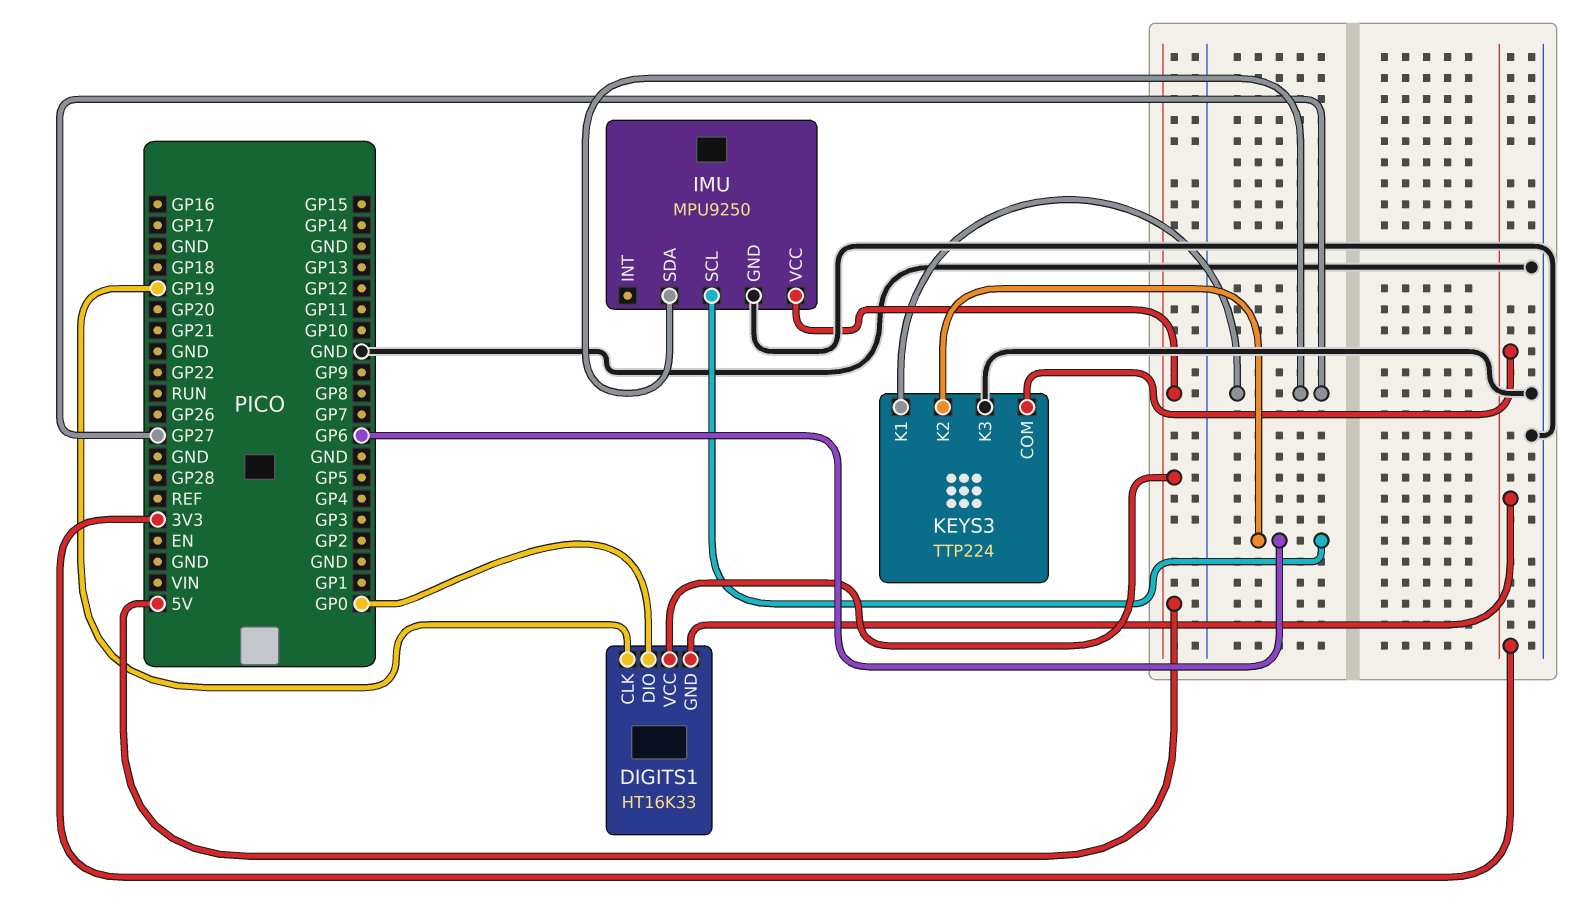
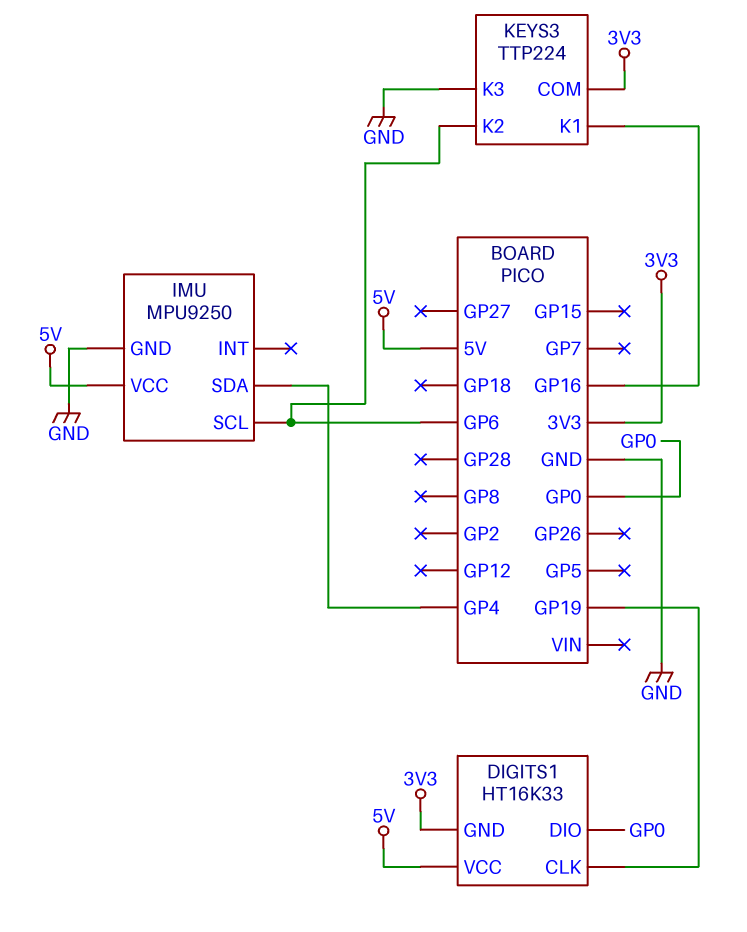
IMU pin SDA: GP27 -> GP4
KEYS3 pin K1: GP27 -> GP16

